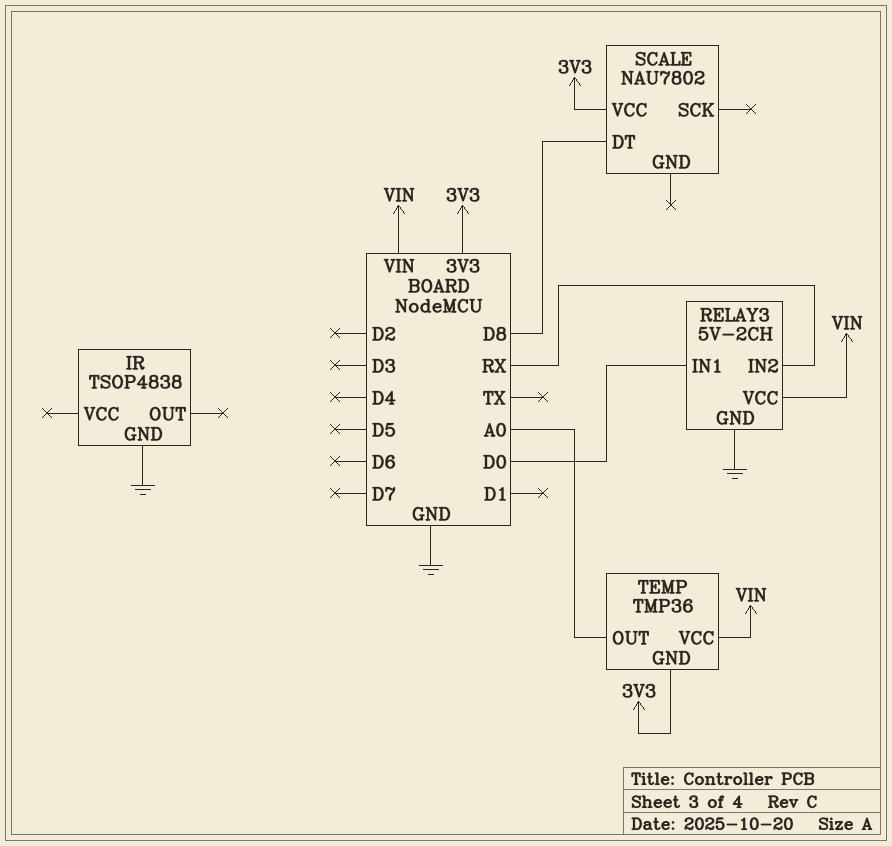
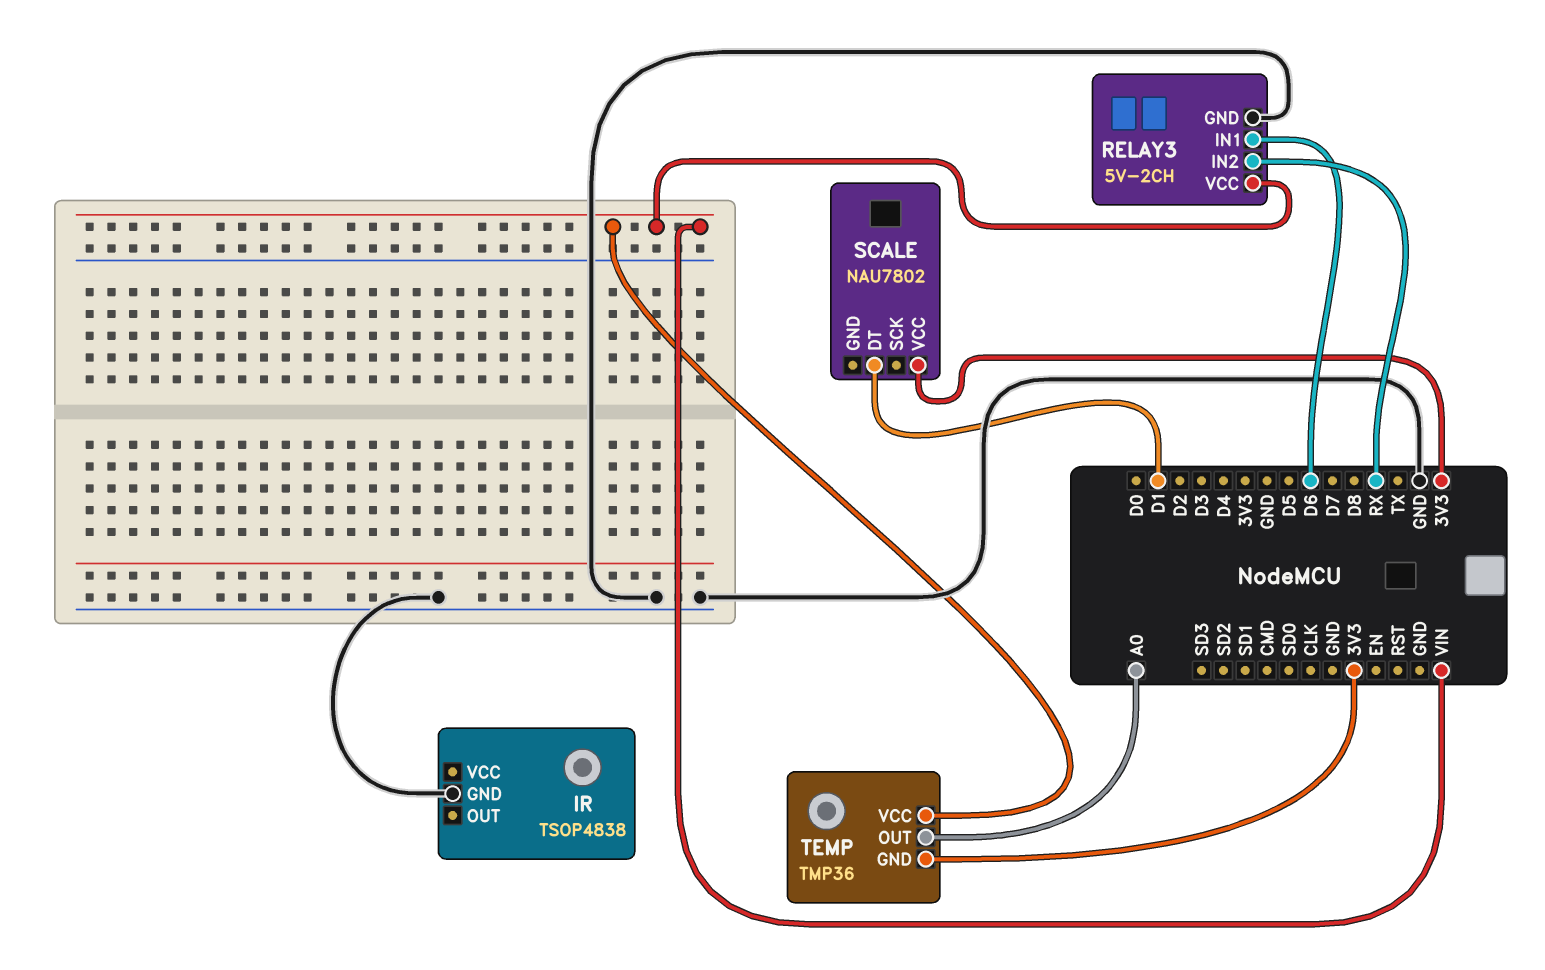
RELAY3 pin IN1: D0 -> D6
SCALE pin DT: D8 -> D1

